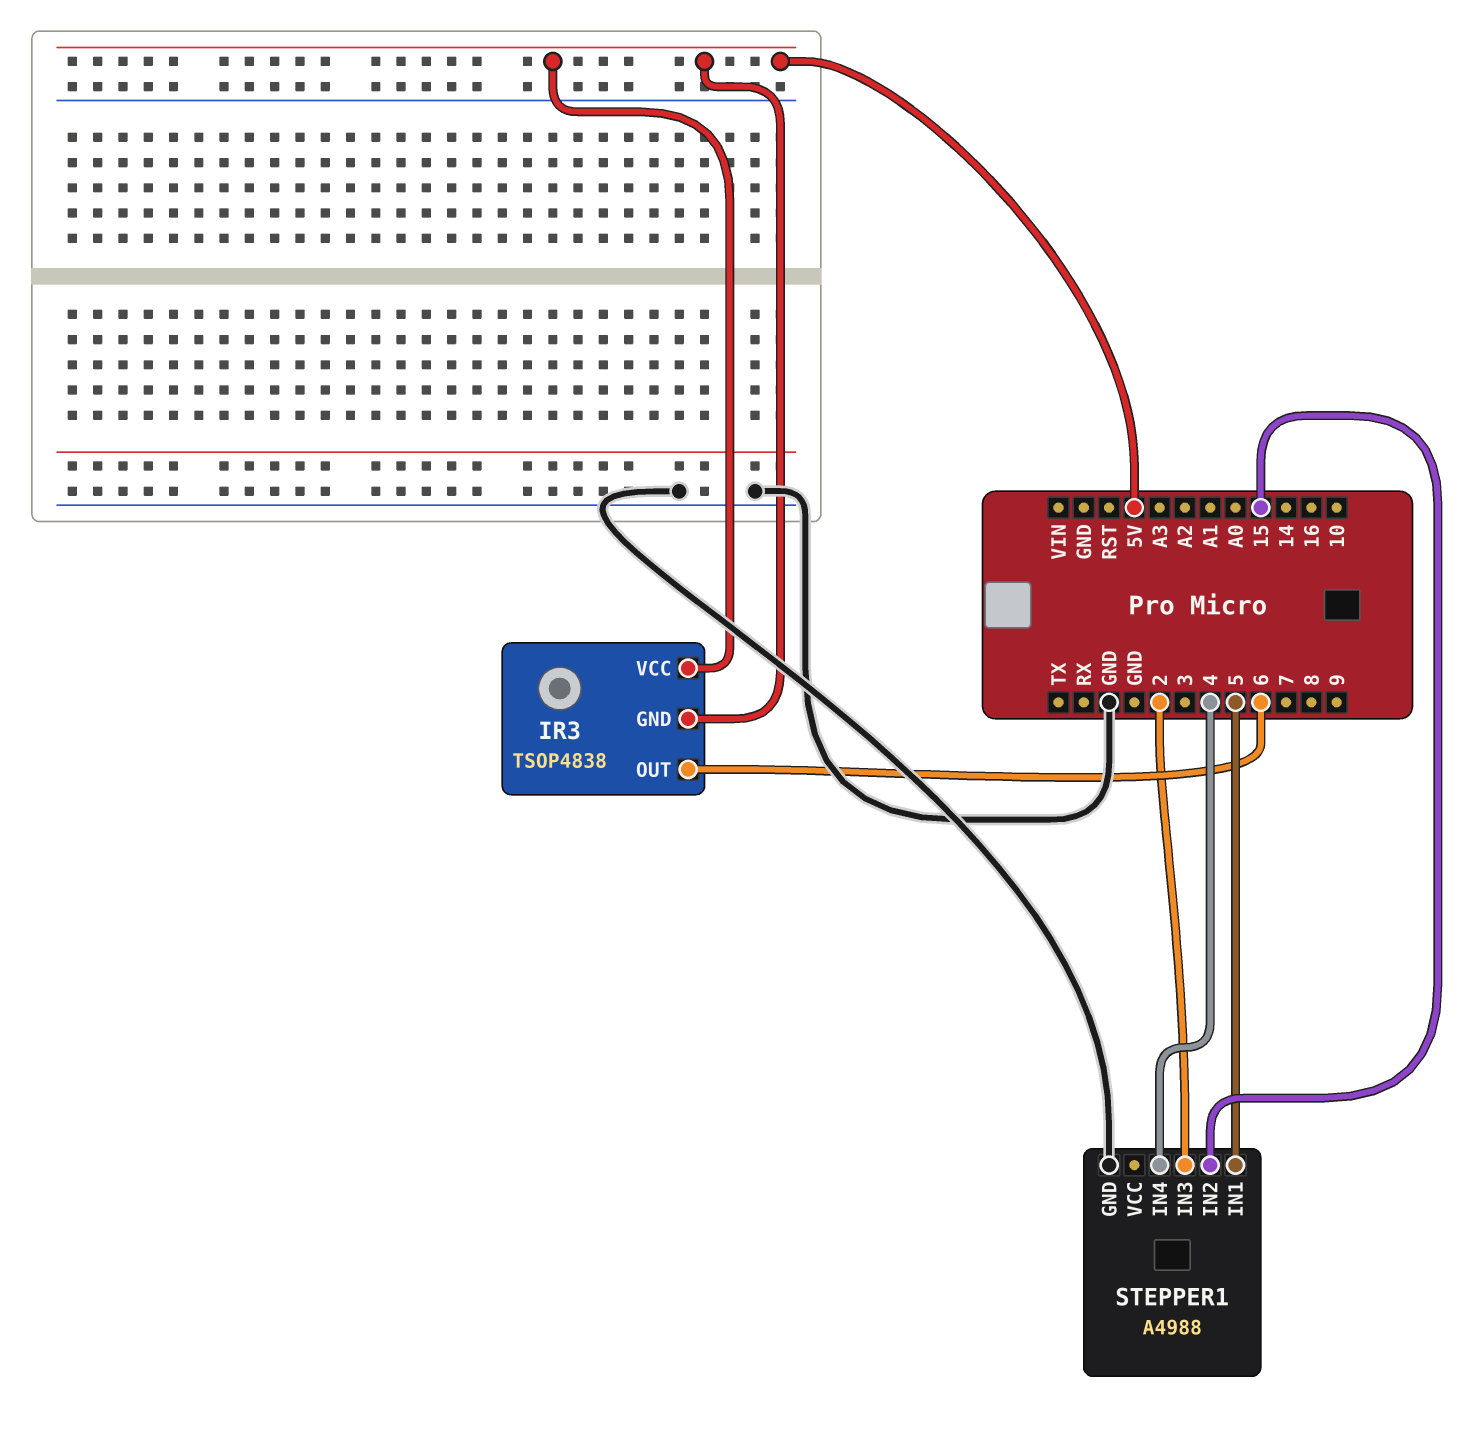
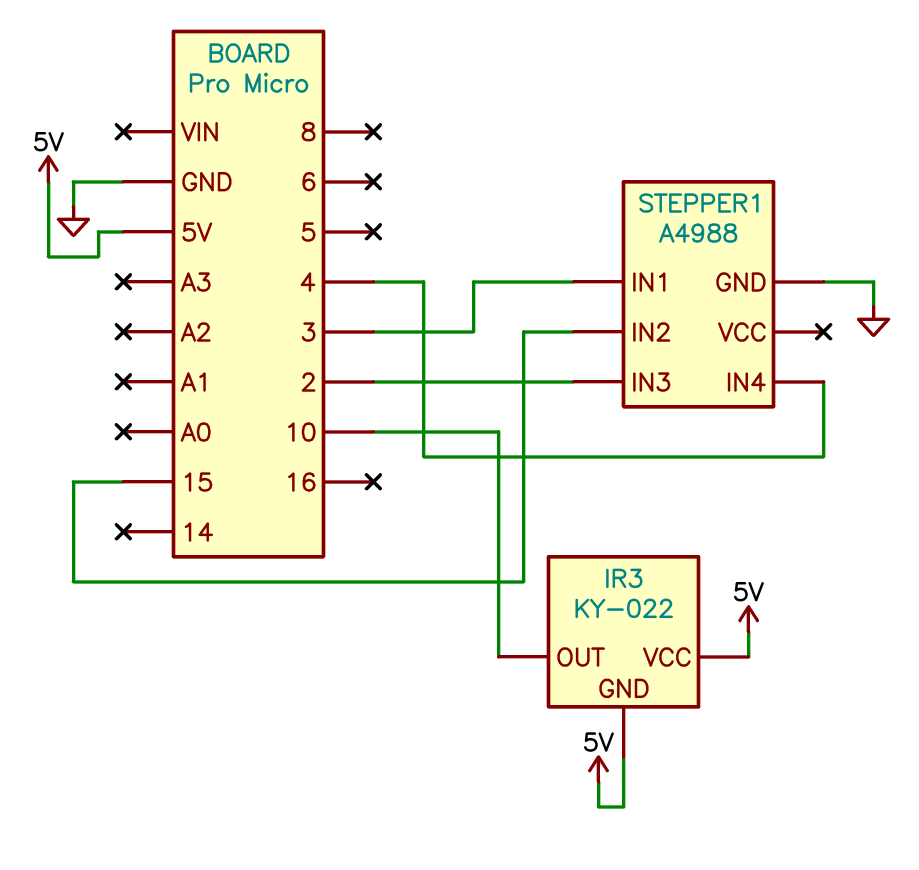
IR3: TSOP4838 -> KY-022
IR3 pin OUT: 6 -> 10
STEPPER1 pin IN1: 5 -> 3

